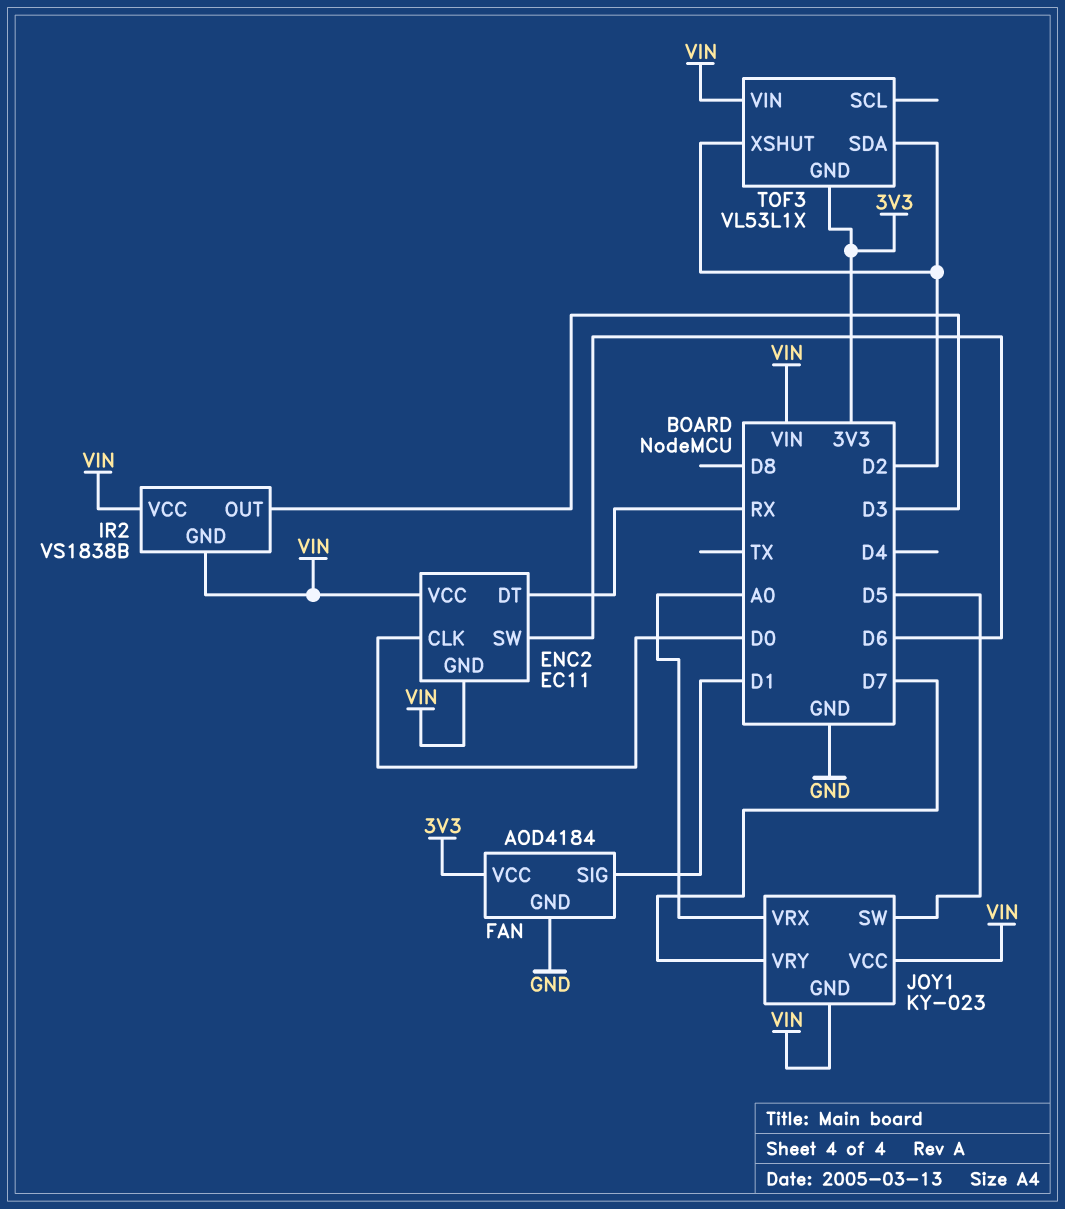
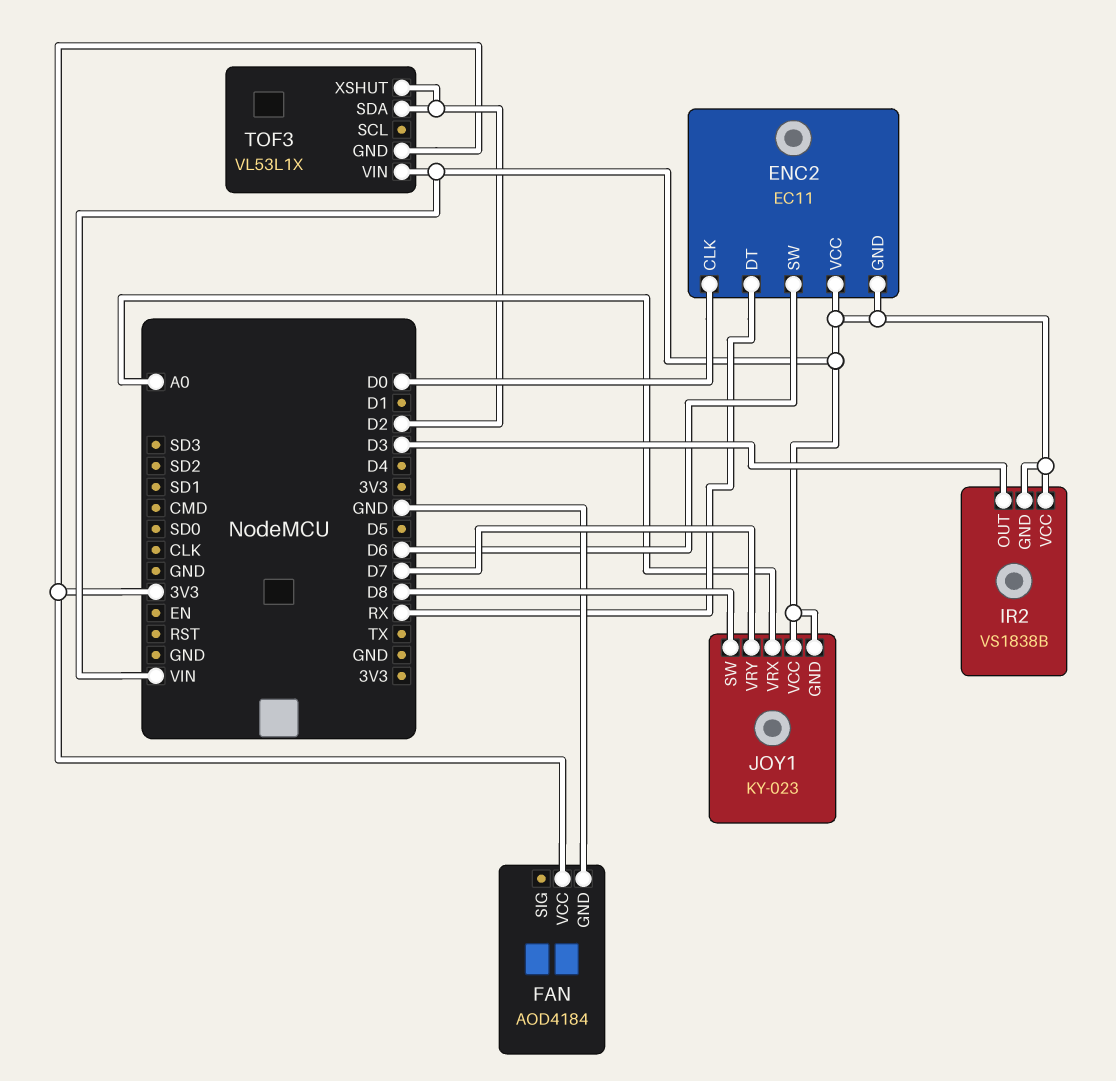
FAN pin SIG: D1 -> none
JOY1 pin SW: D5 -> D8

